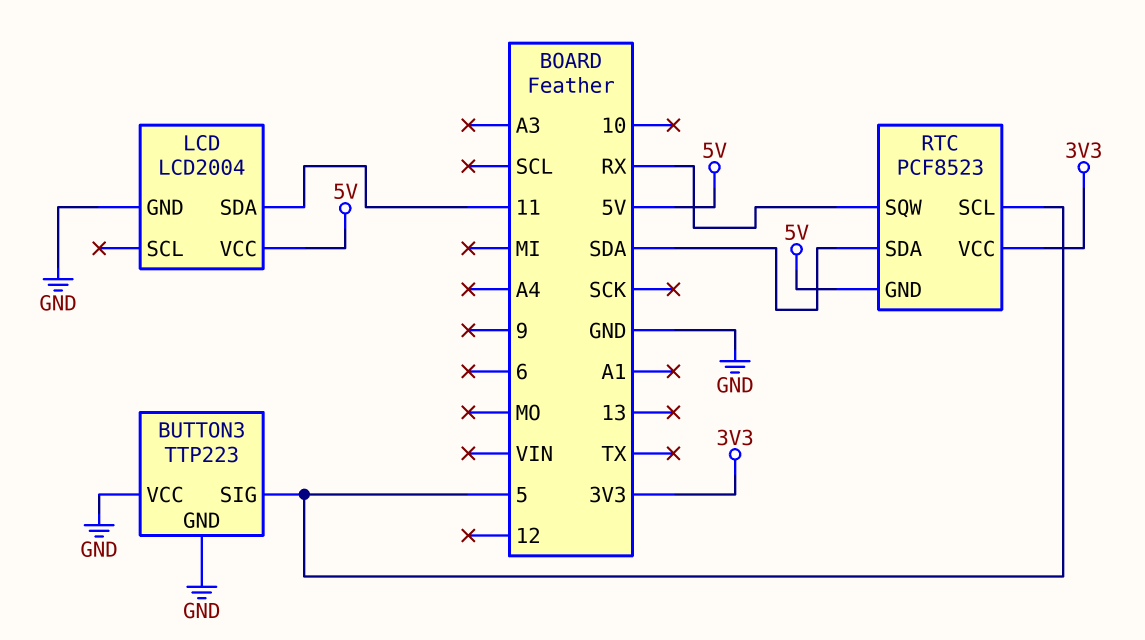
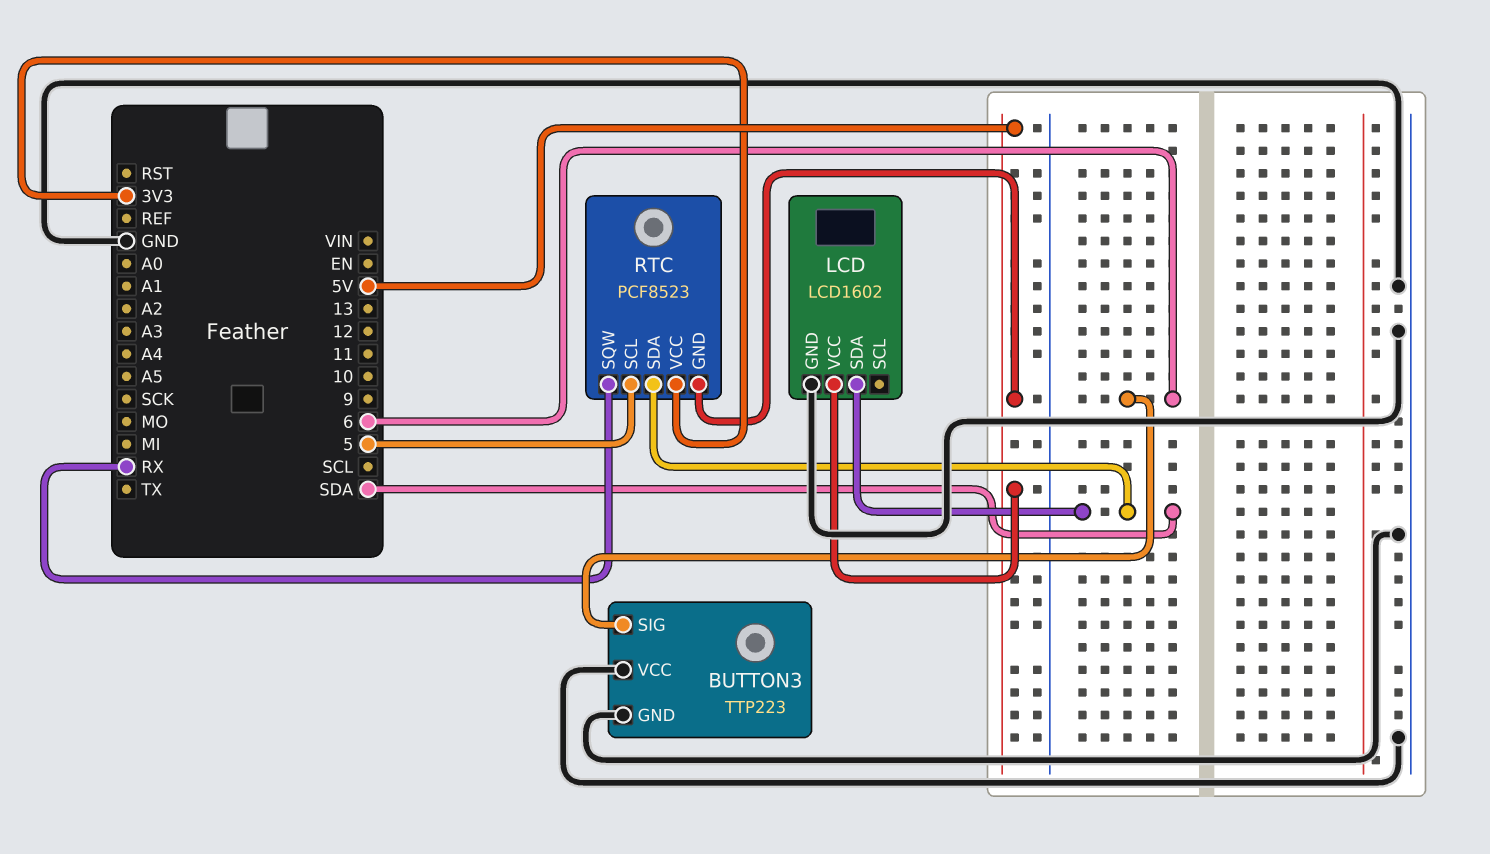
BUTTON3 pin SIG: 5 -> 6
LCD: LCD2004 -> LCD1602
LCD pin SDA: 11 -> SDA

